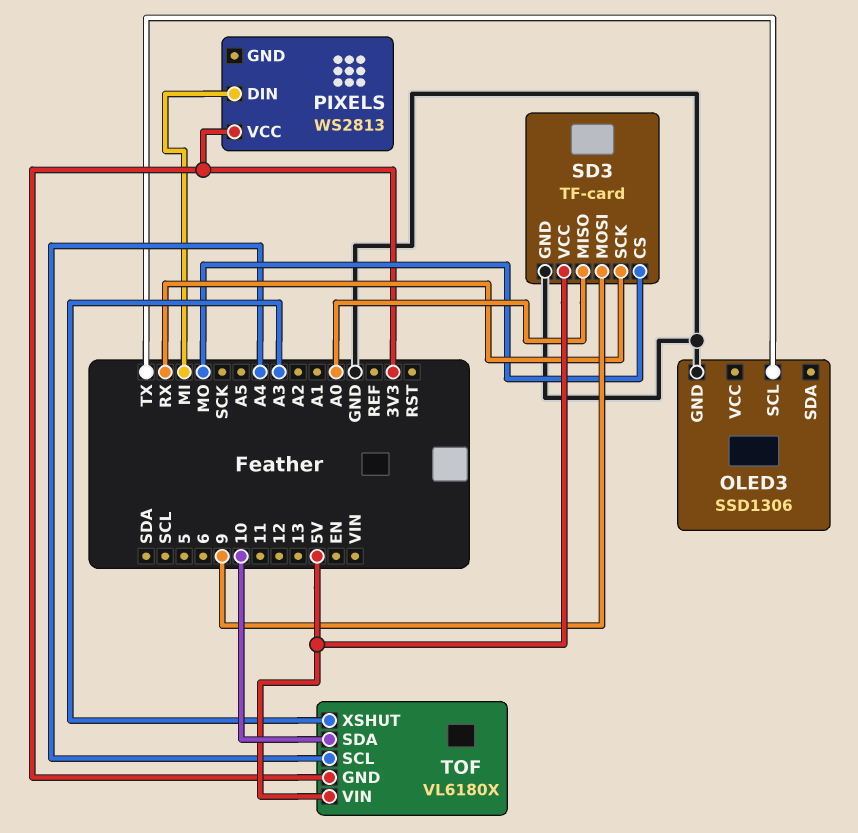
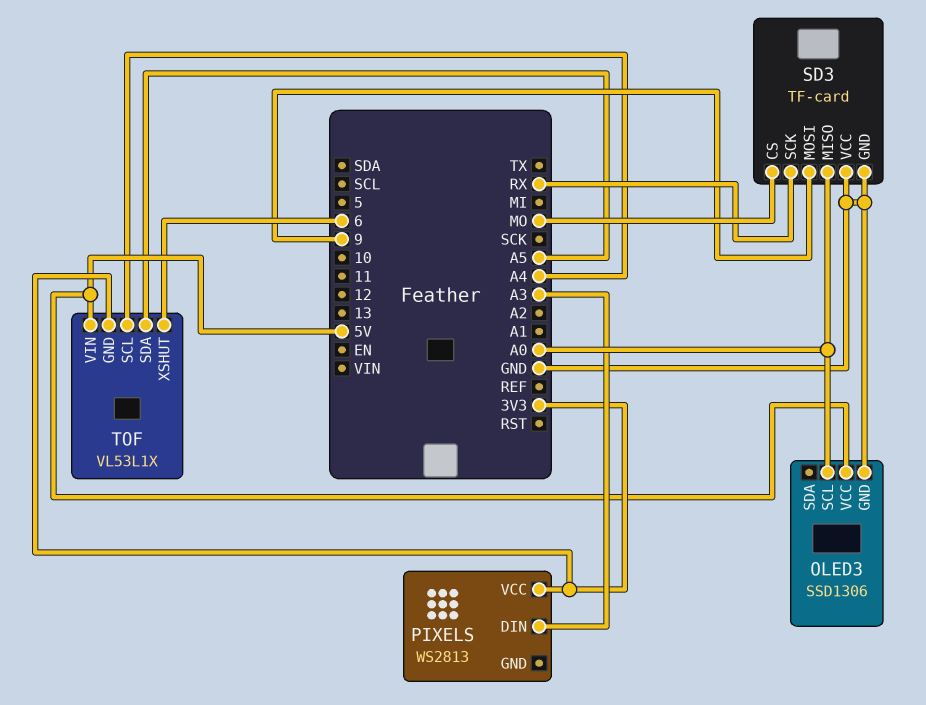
OLED3 pin SCL: TX -> A0
OLED3 pin VCC: none -> 5V
PIXELS pin DIN: MI -> A3
SD3 pin VCC: 5V -> GND
TOF: VL6180X -> VL53L1X
TOF pin SDA: 10 -> A5
TOF pin XSHUT: A3 -> 6

